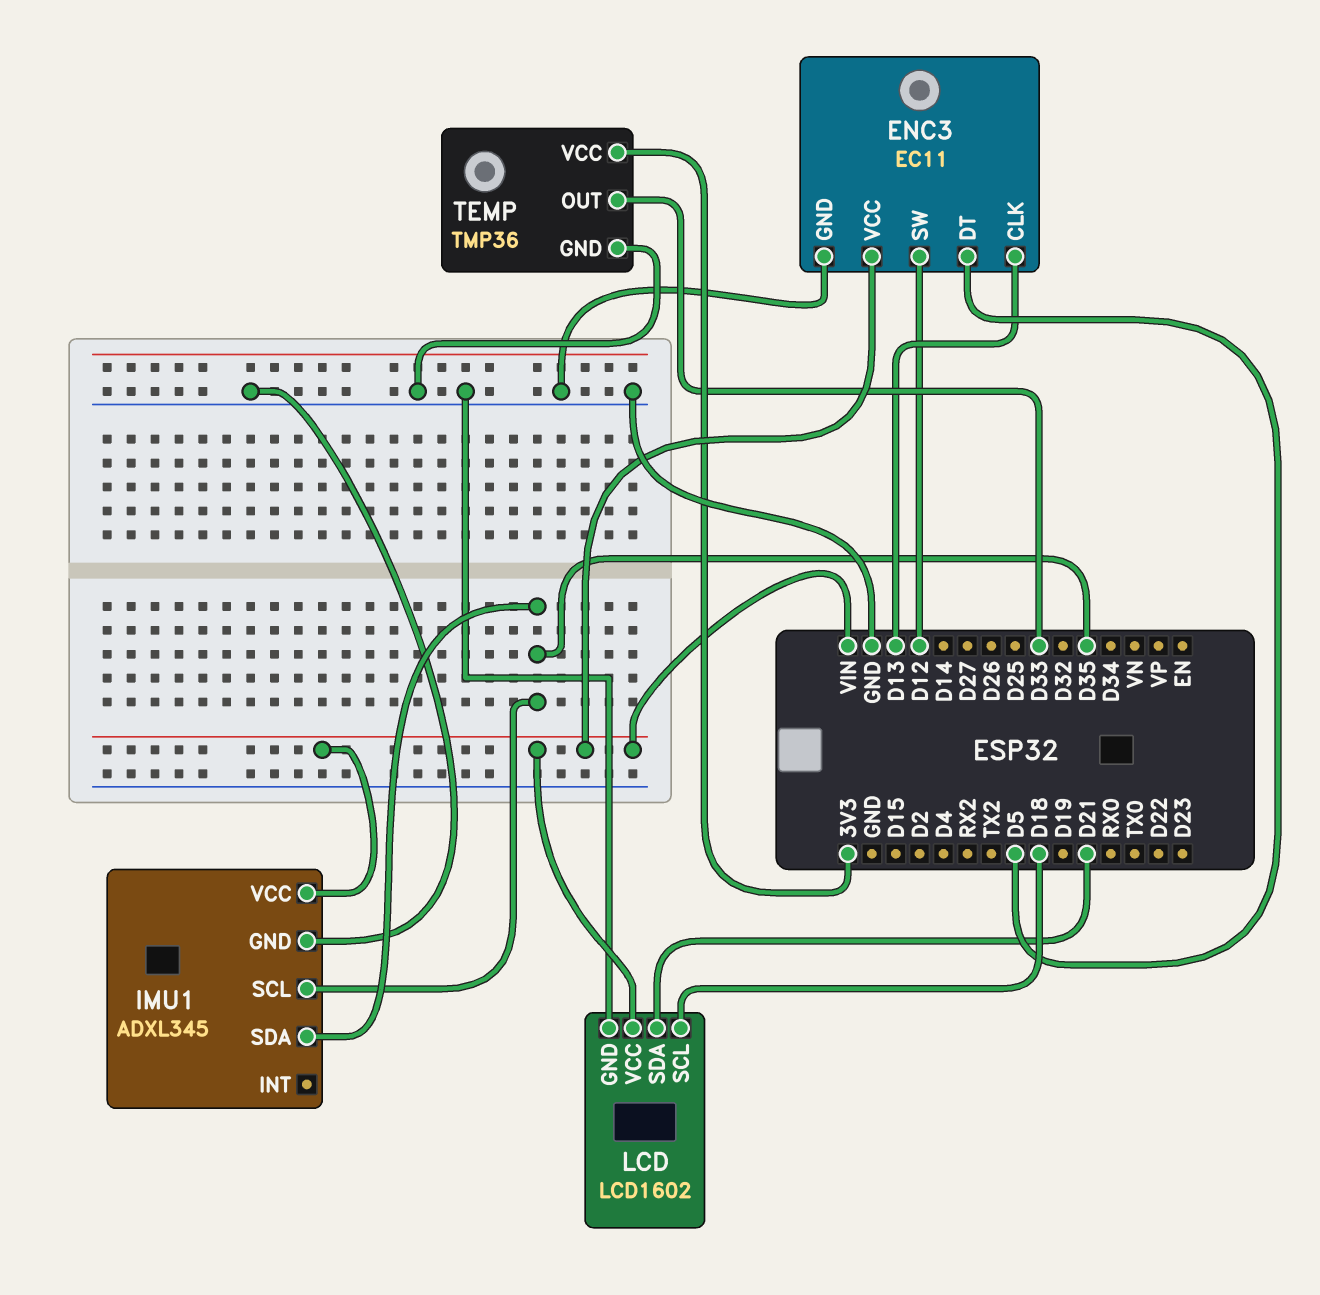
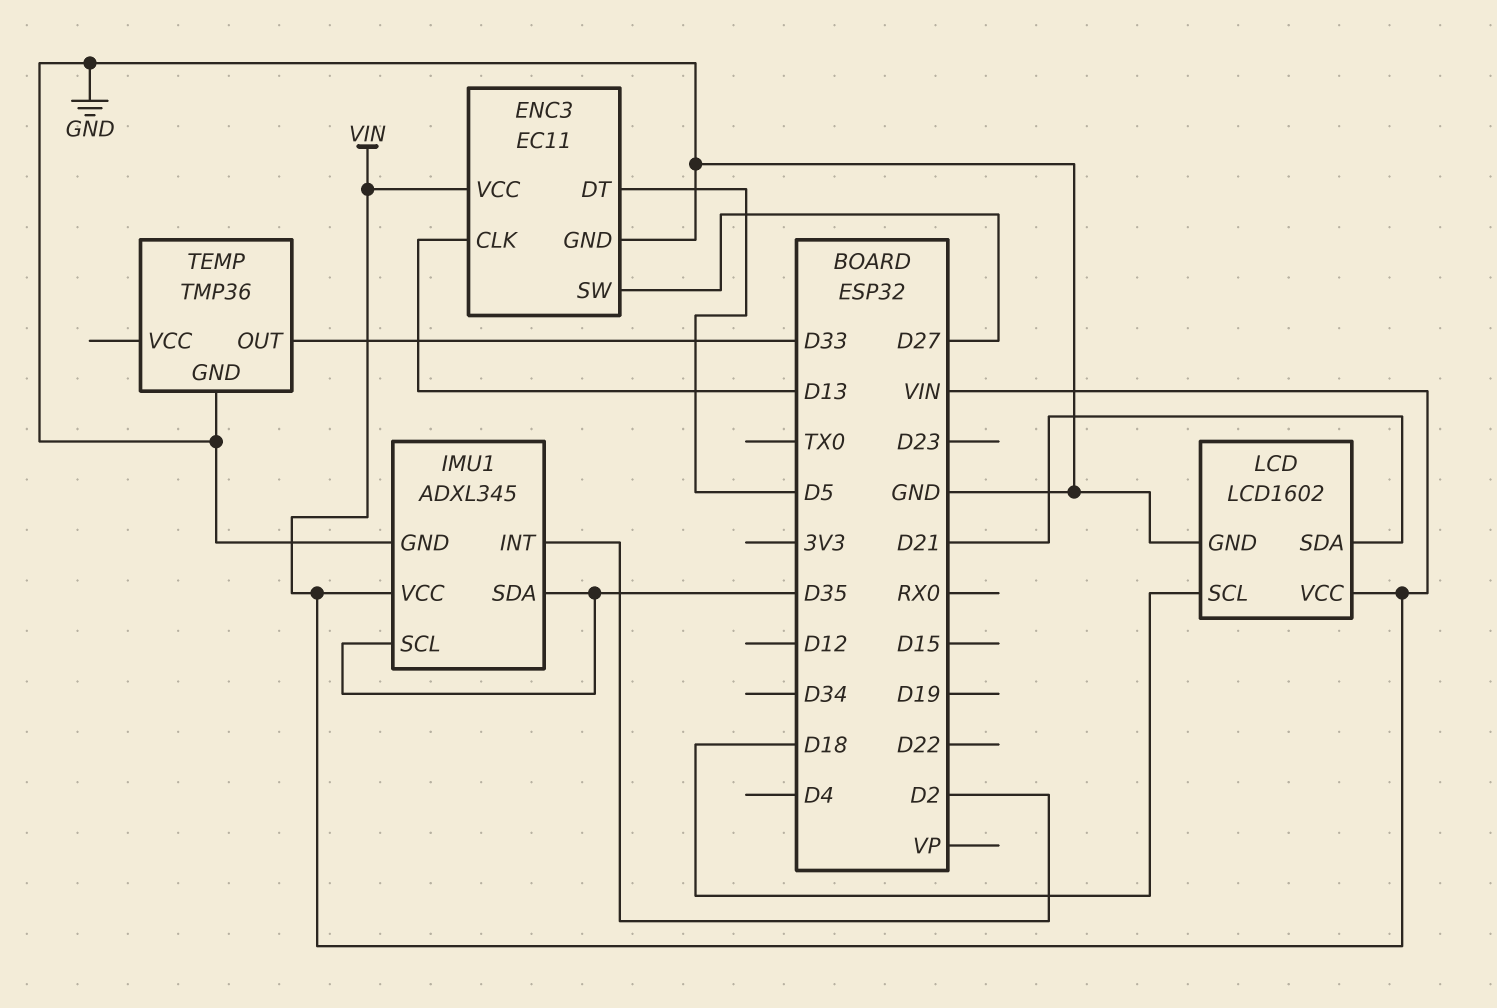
ENC3 pin SW: D12 -> D27
IMU1 pin INT: none -> D2
TEMP pin VCC: 3V3 -> none

